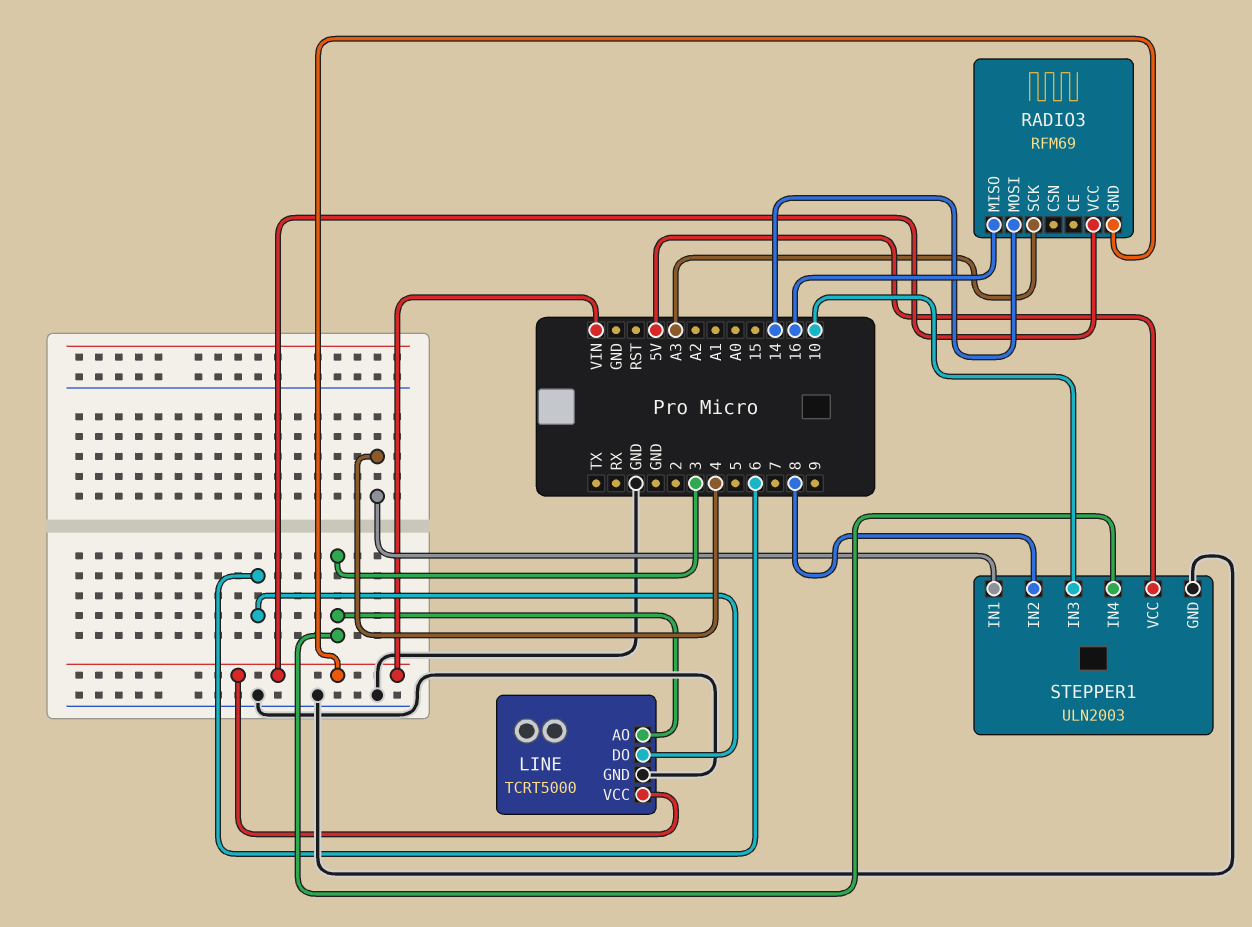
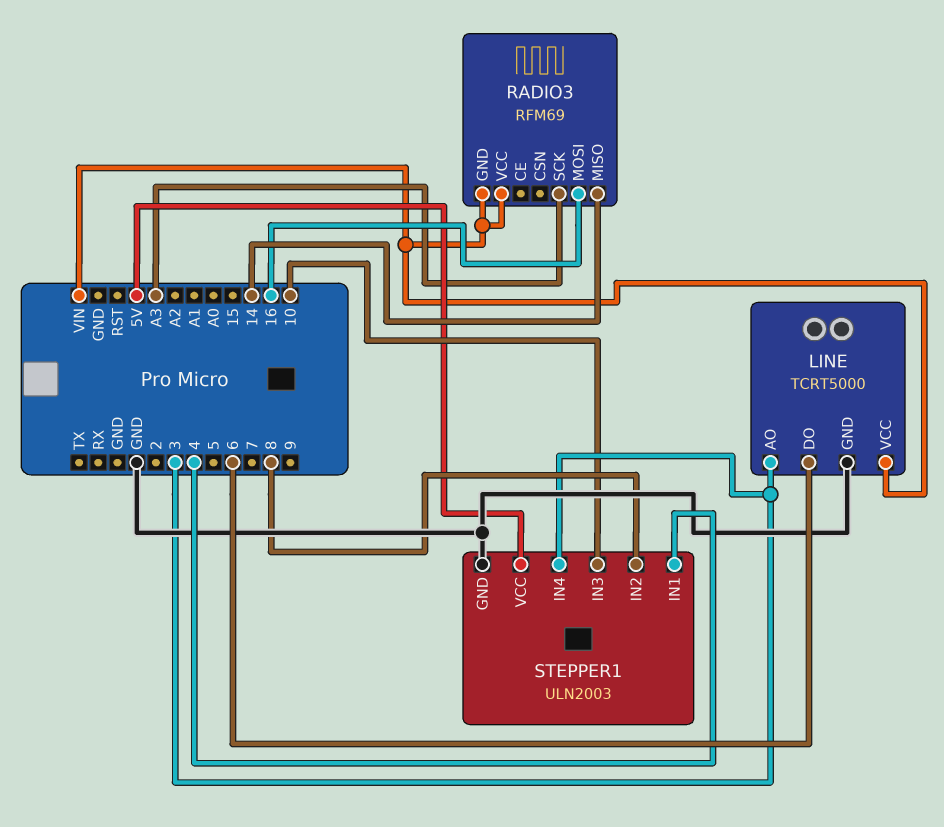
RADIO3 pin MISO: 16 -> 14
RADIO3 pin MOSI: 14 -> 16

